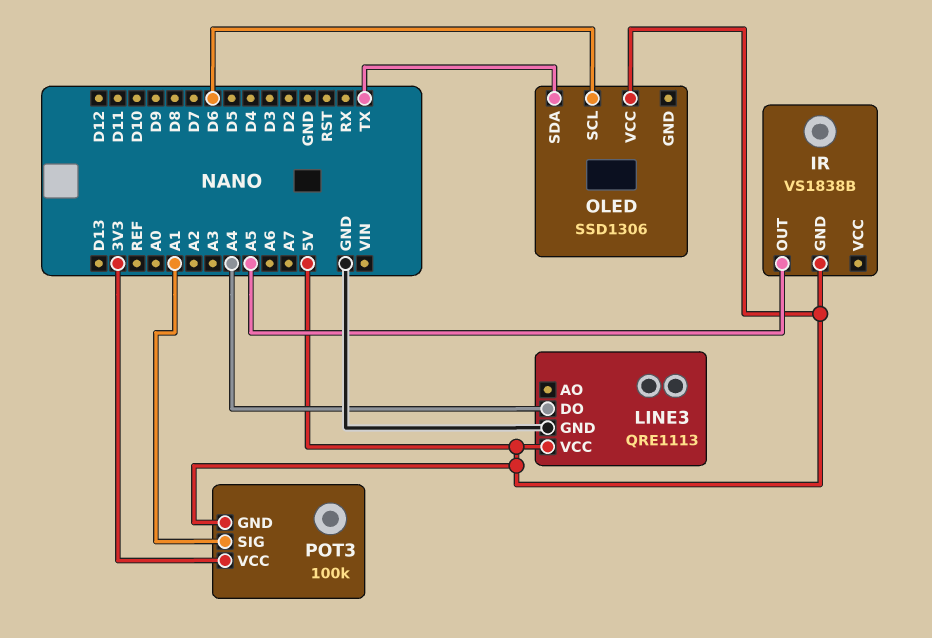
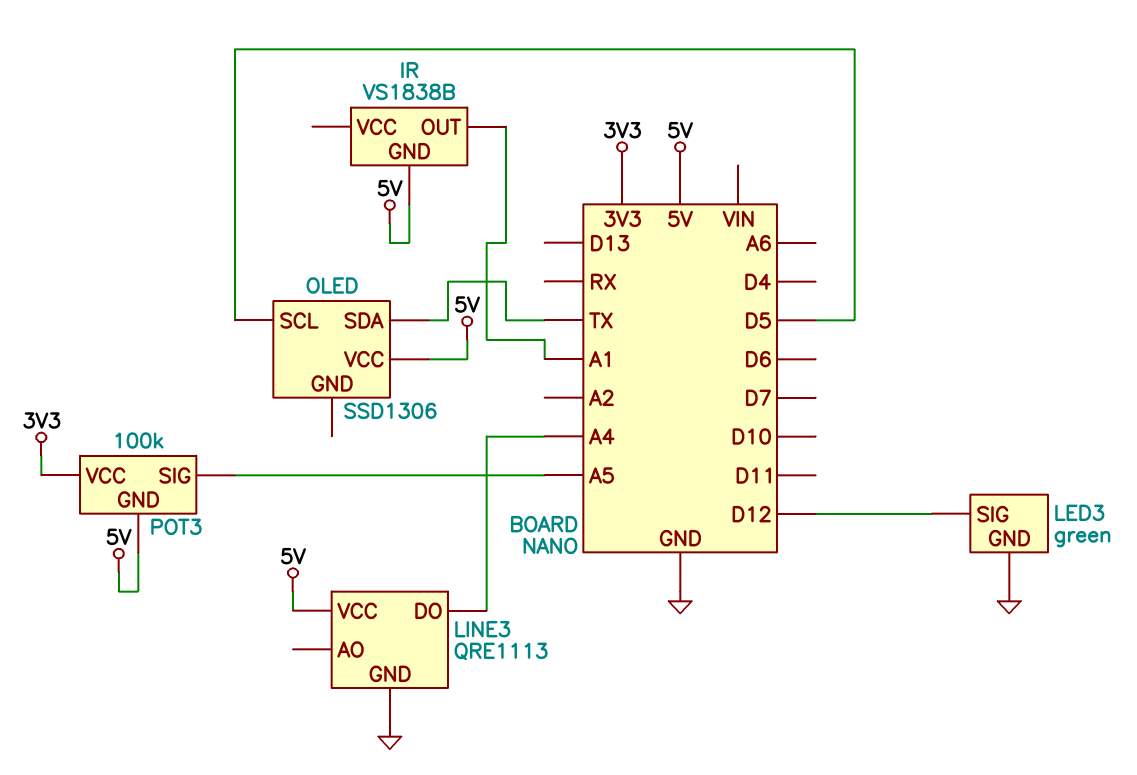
IR pin OUT: A5 -> A1
LED3: none -> green
LED3 pin GND: none -> GND
LED3 pin SIG: none -> D12
OLED pin SCL: D6 -> D5
POT3 pin SIG: A1 -> A5

